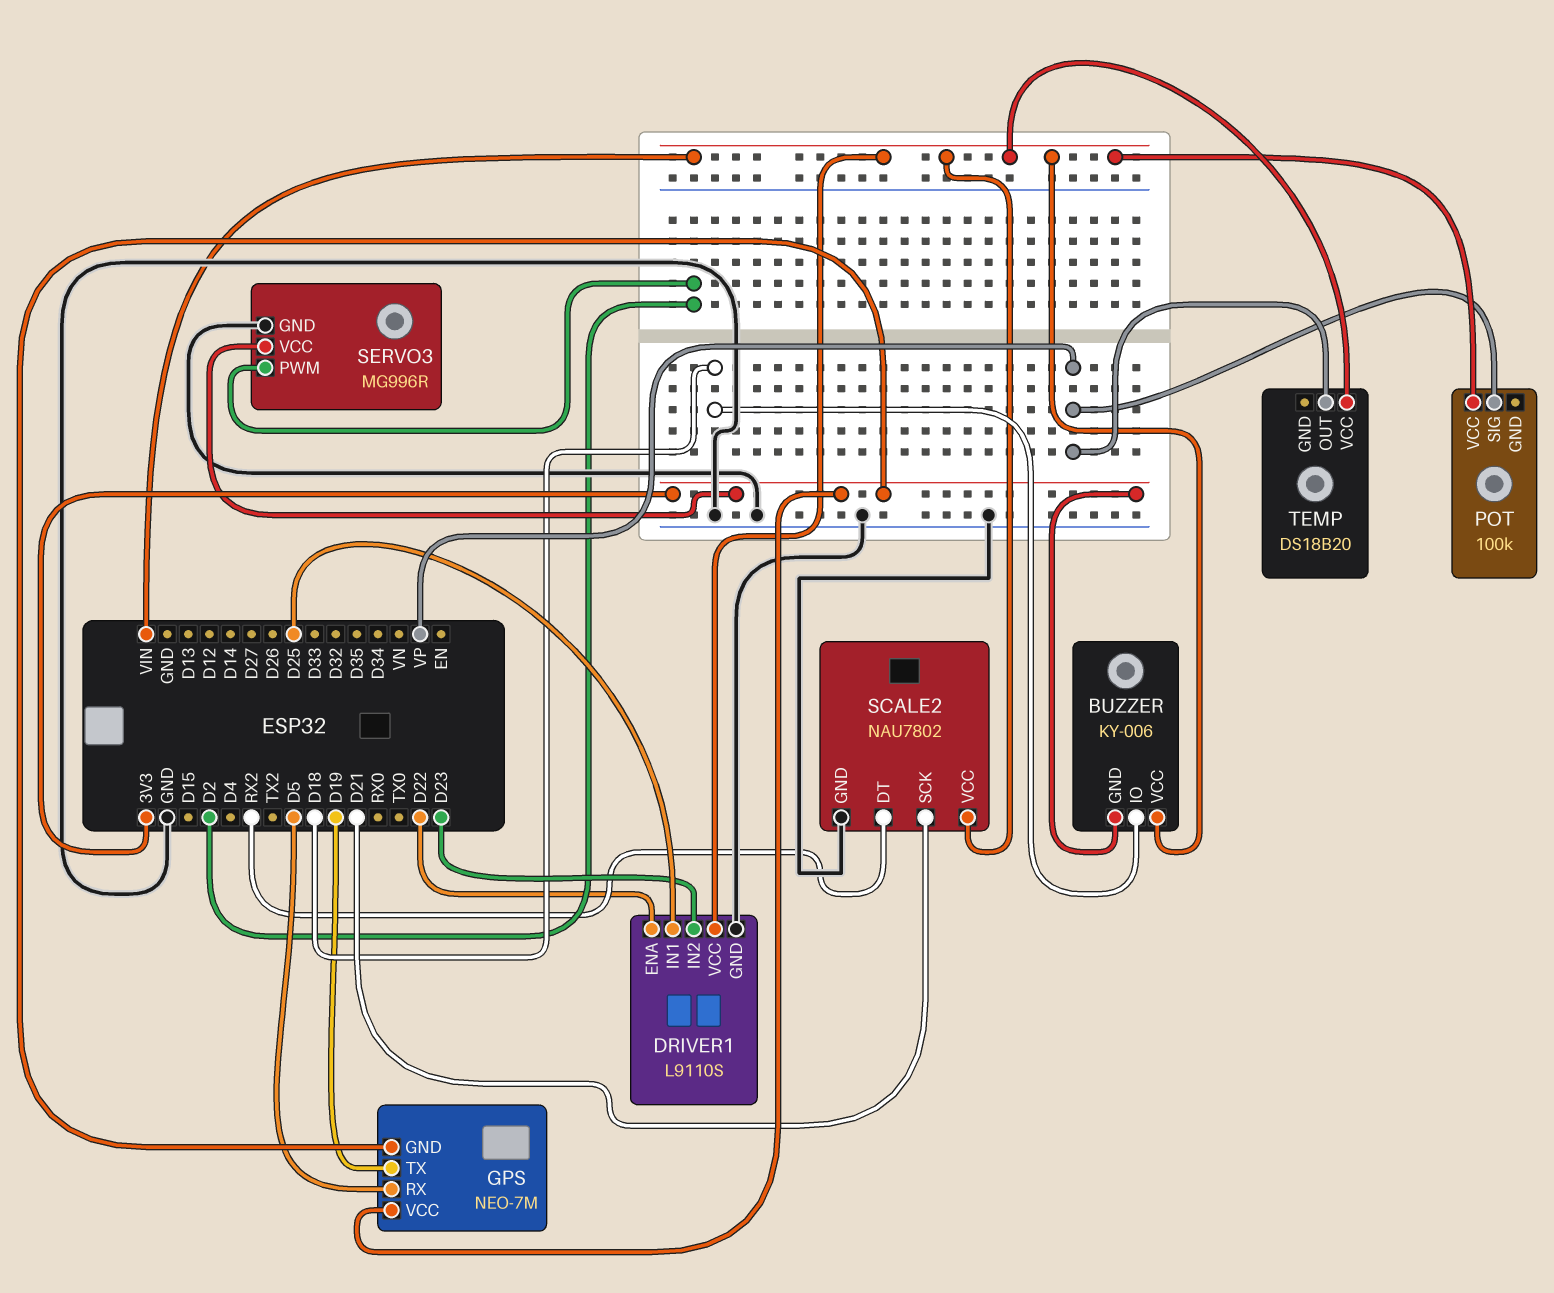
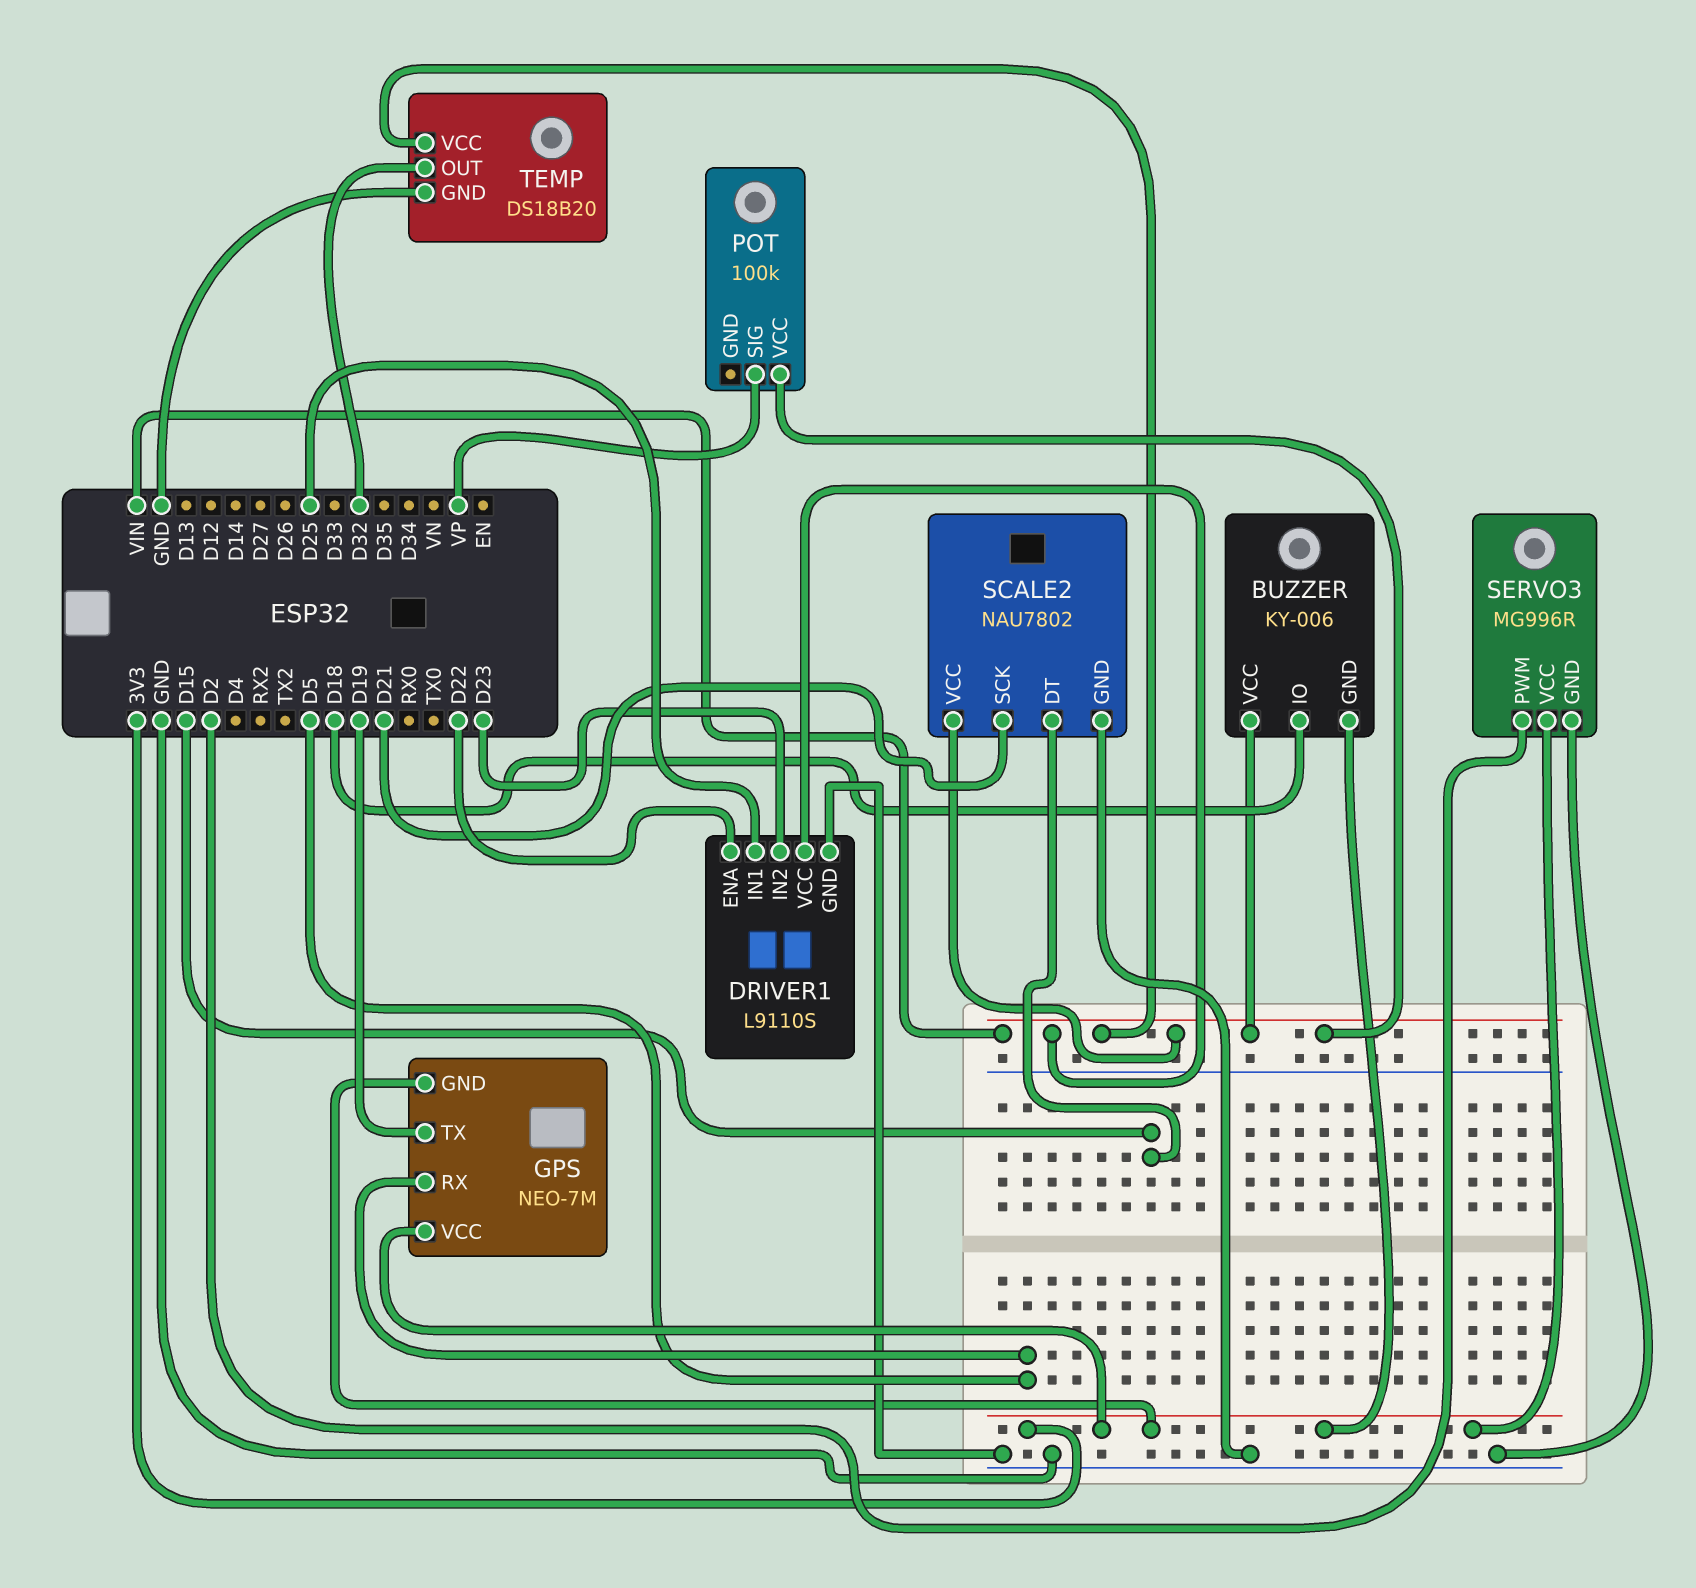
SCALE2 pin DT: RX2 -> D15
TEMP pin GND: none -> GND
TEMP pin OUT: VP -> D32

